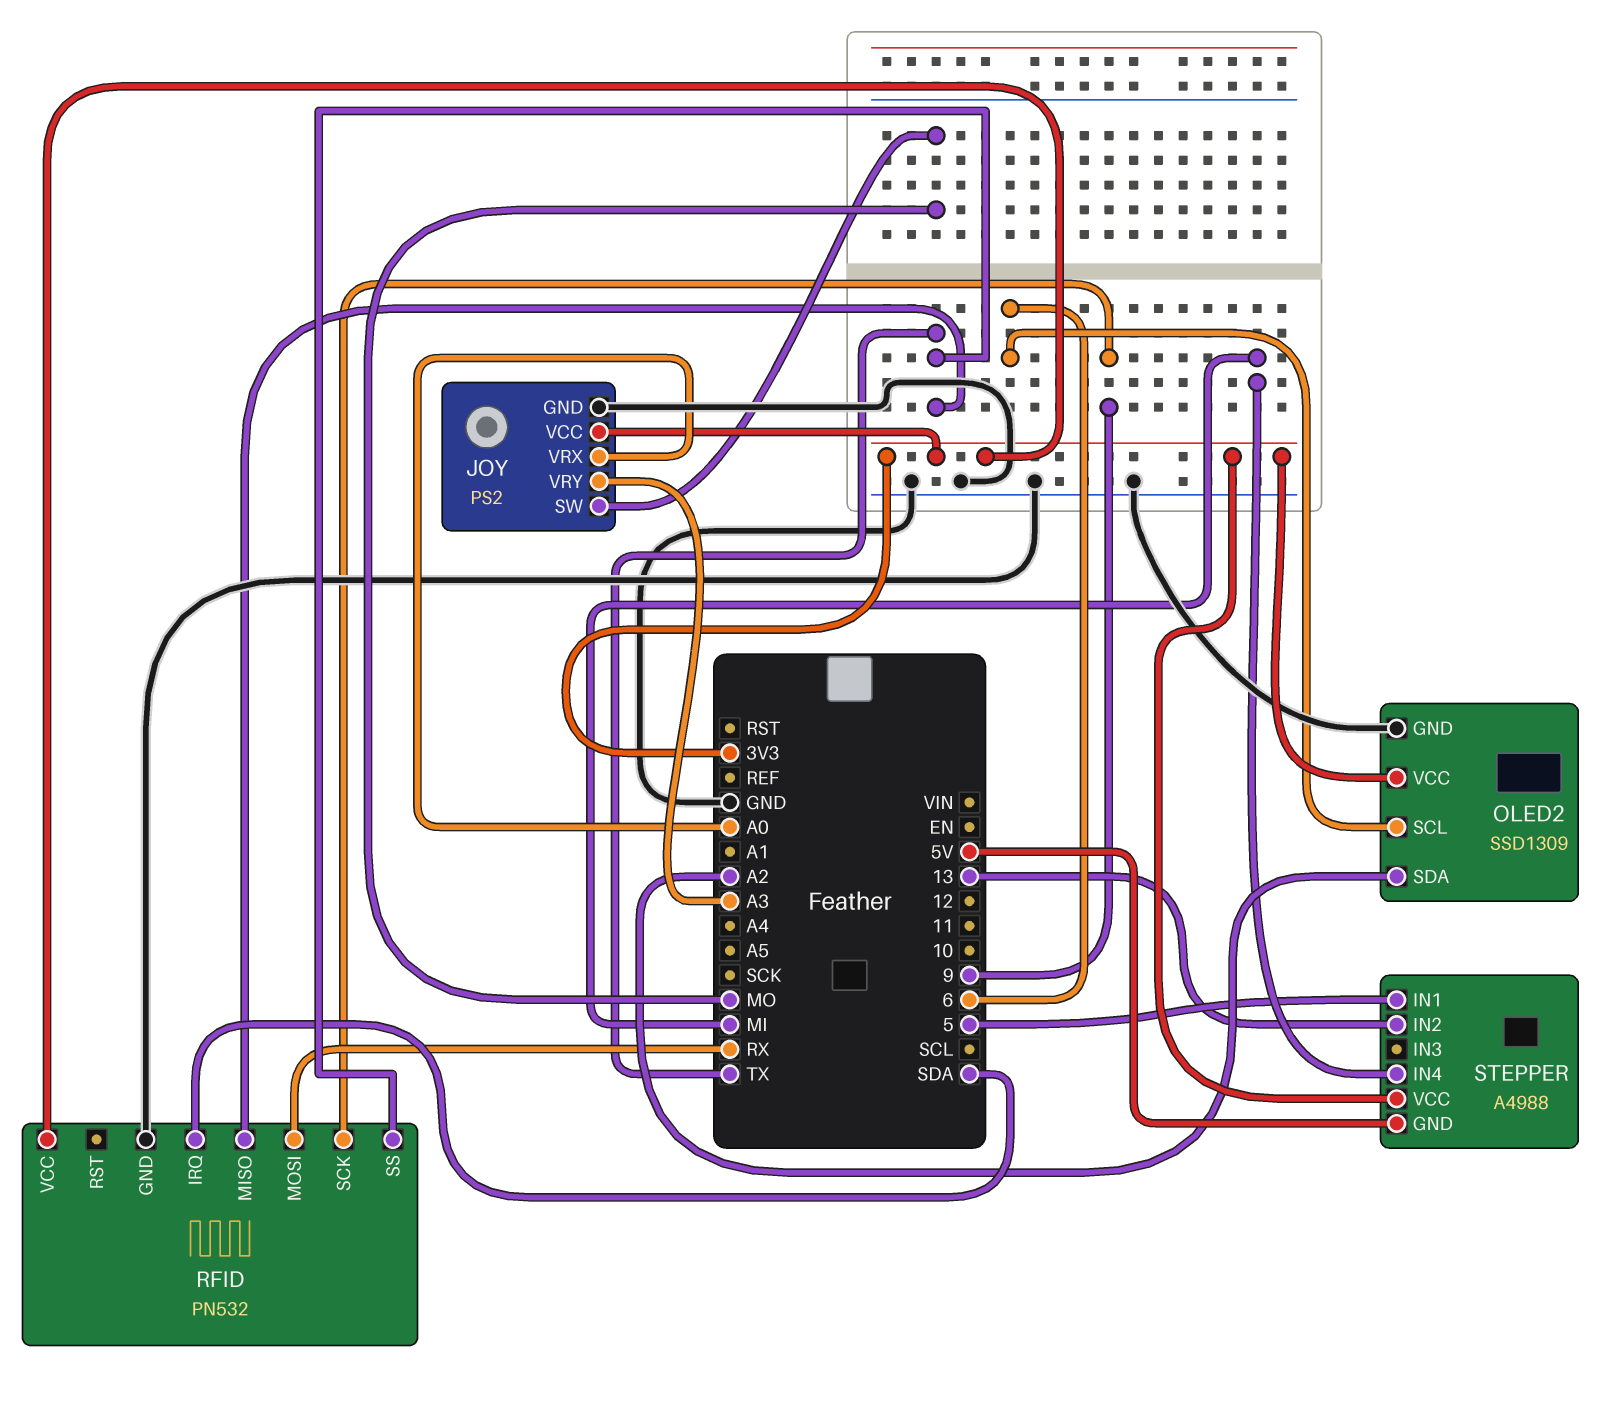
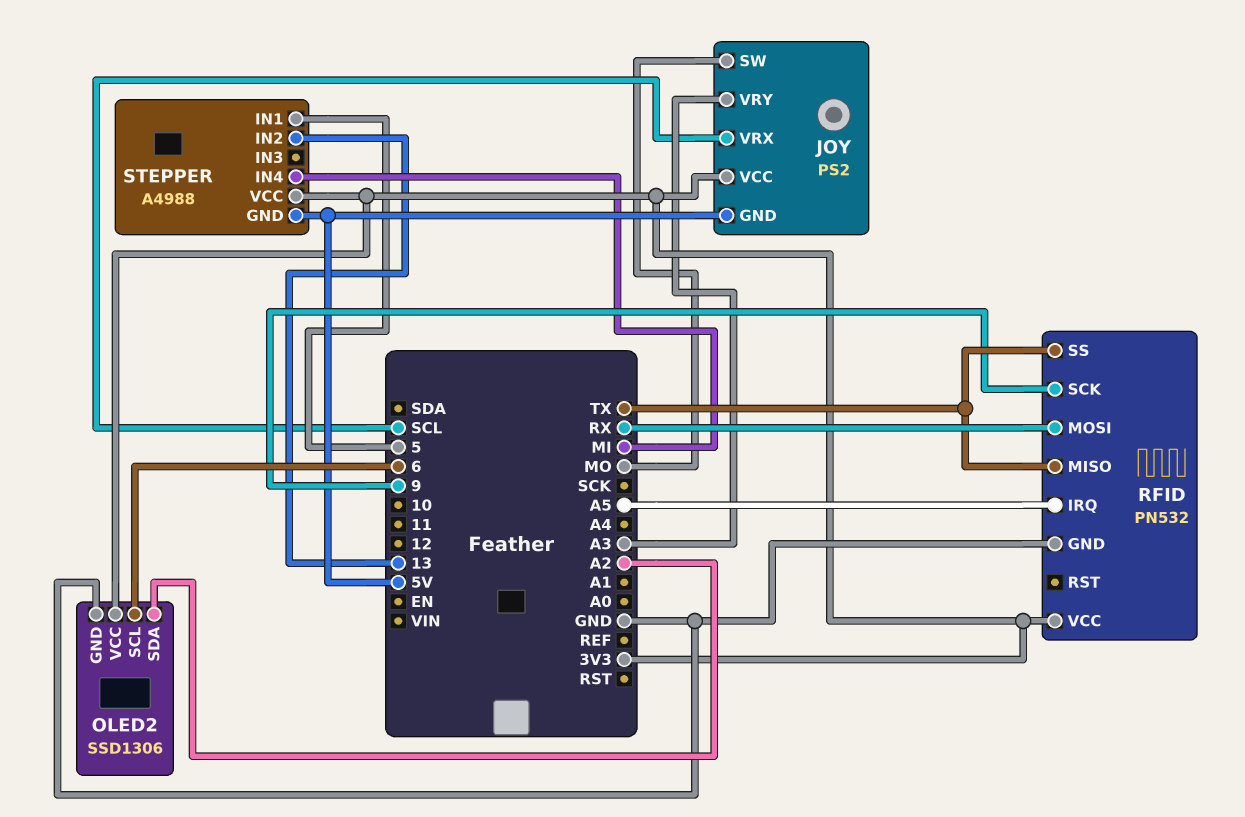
JOY pin GND: GND -> 5V
JOY pin VRX: A0 -> SCL
OLED2: SSD1309 -> SSD1306
RFID pin IRQ: SDA -> A5

